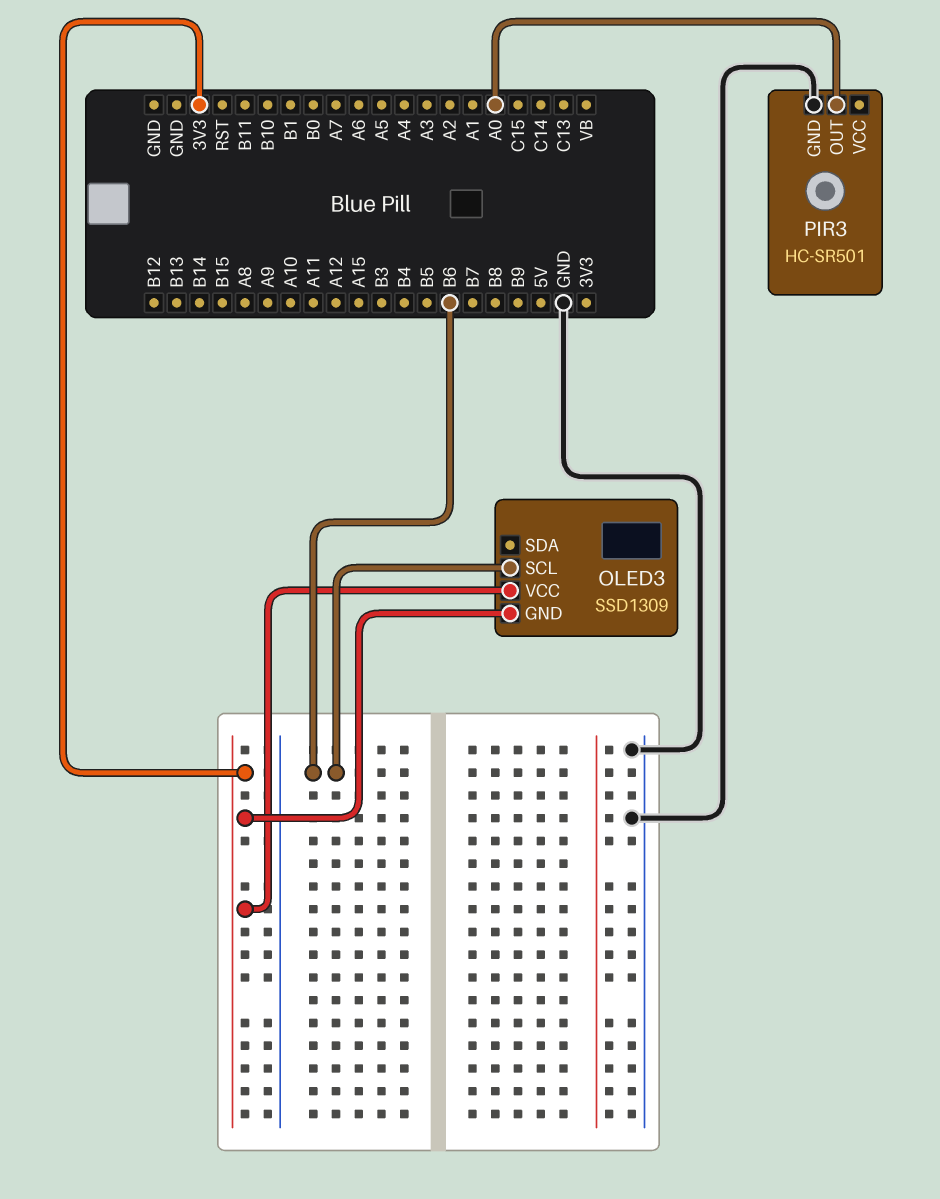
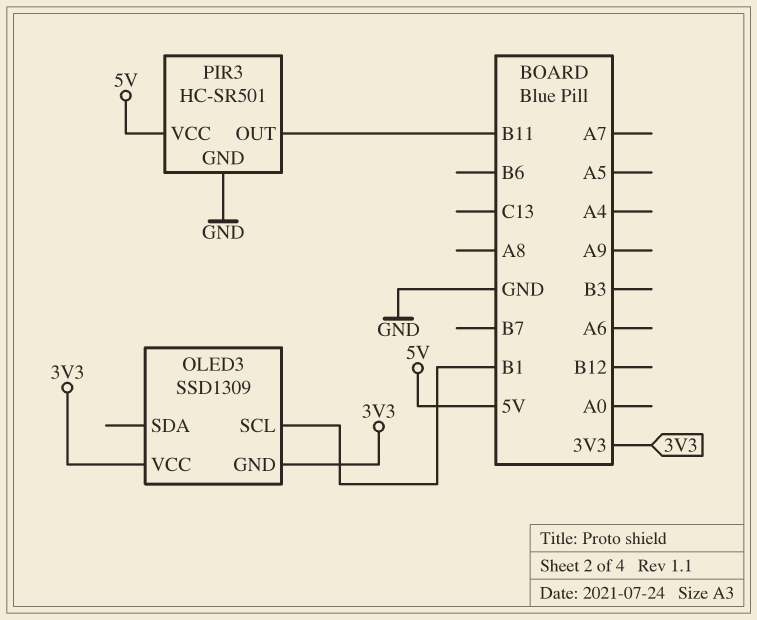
OLED3 pin SCL: B6 -> B1
PIR3 pin OUT: A0 -> B11
PIR3 pin VCC: none -> 5V

